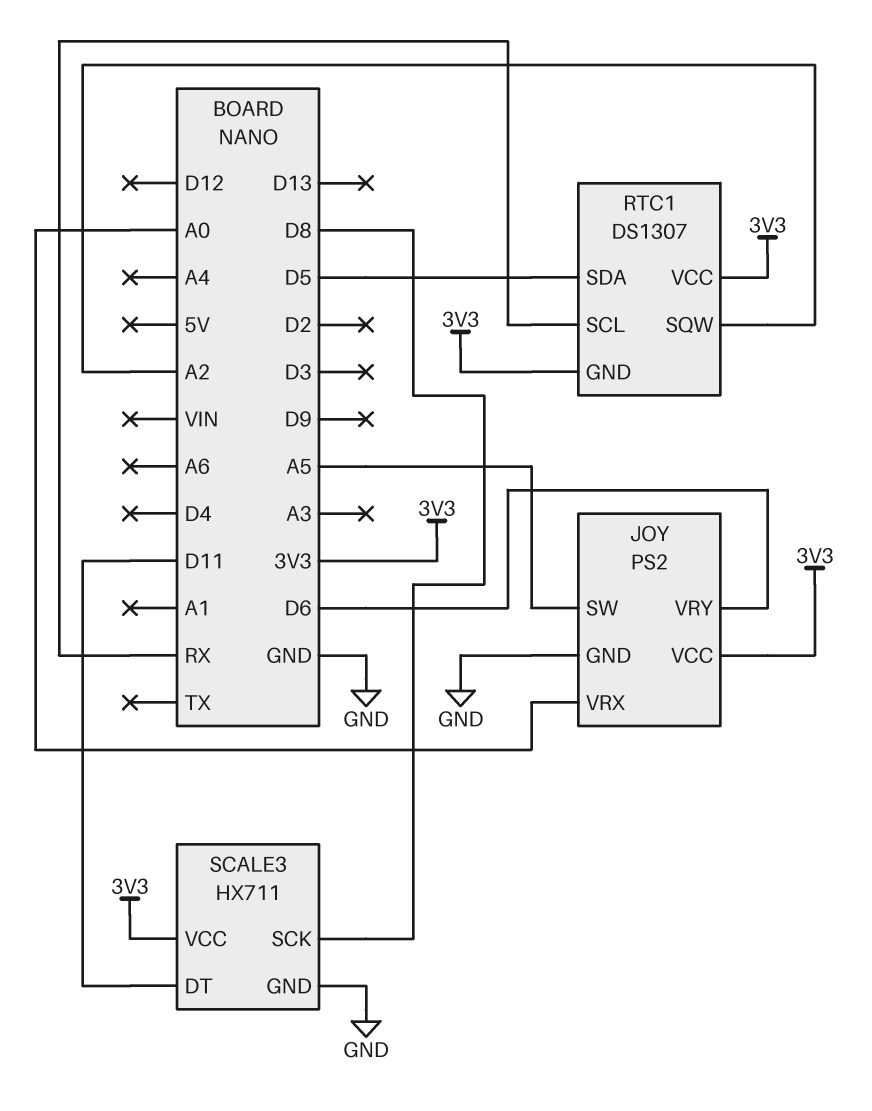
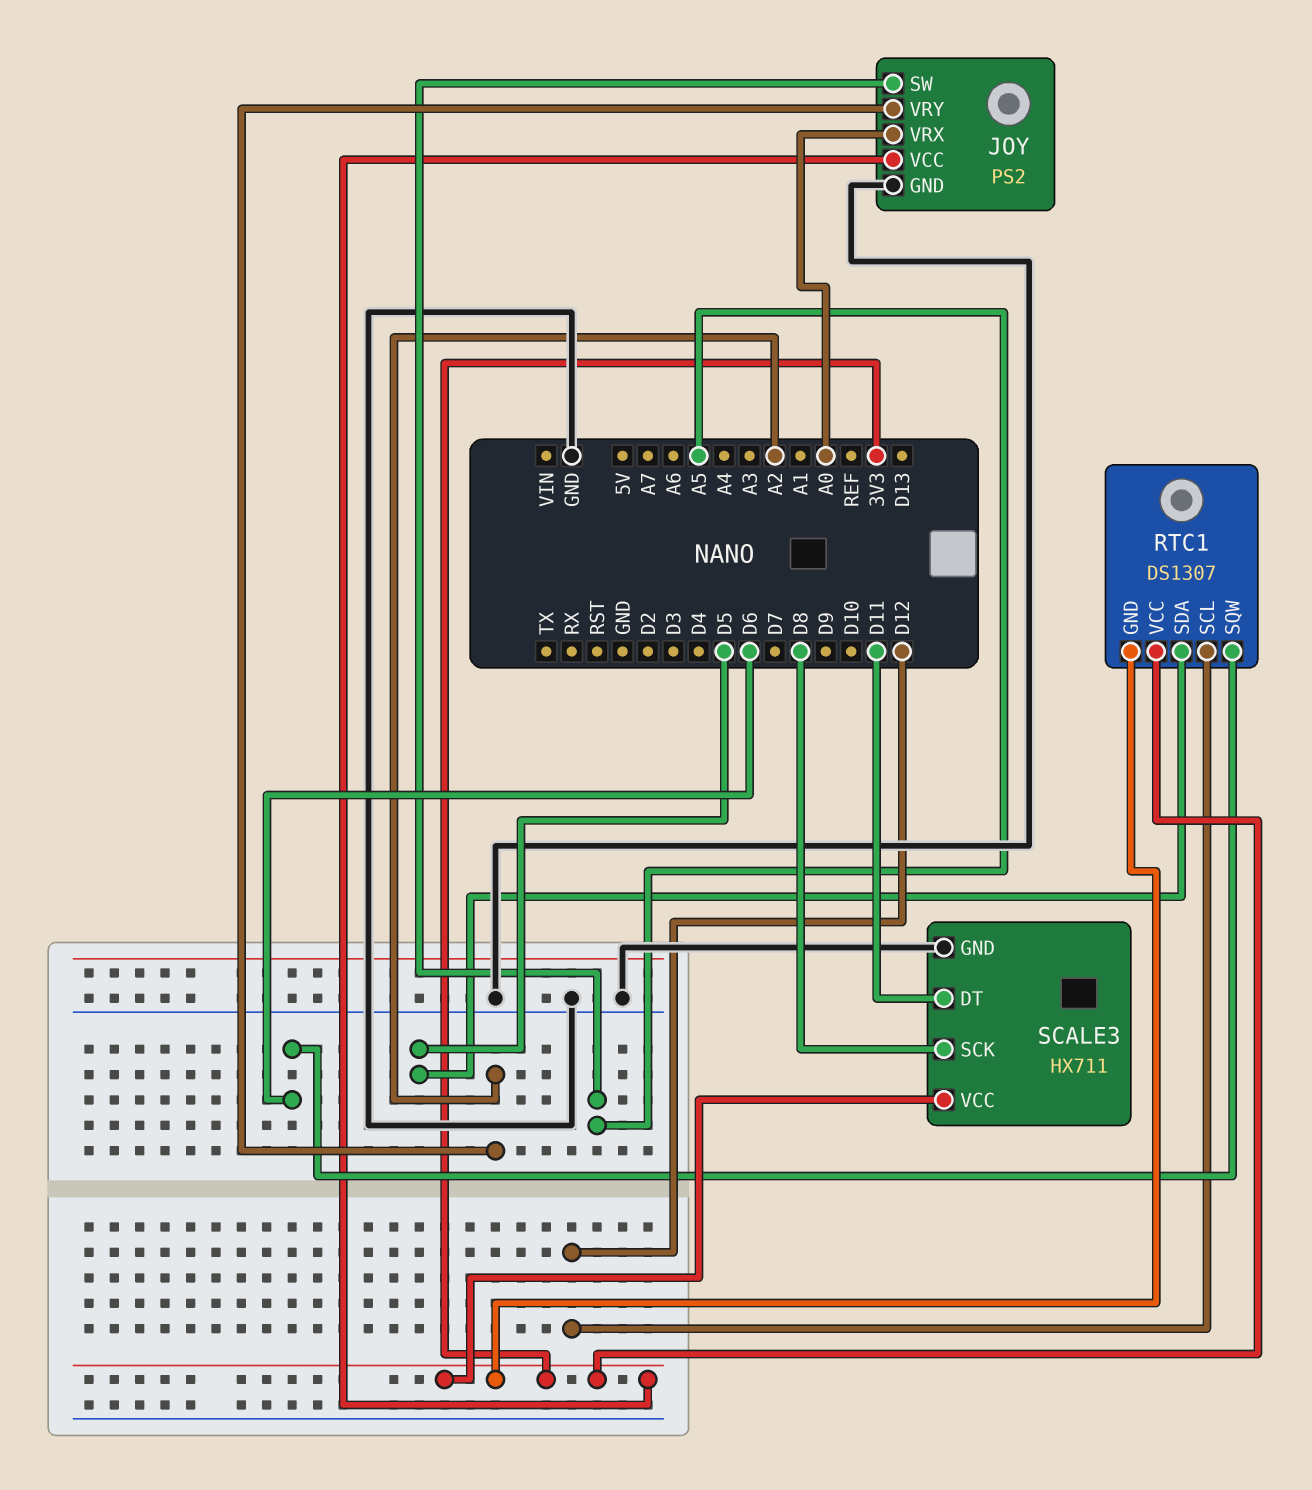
JOY pin VRY: D6 -> A2
RTC1 pin SCL: RX -> D12
RTC1 pin SQW: A2 -> D6

